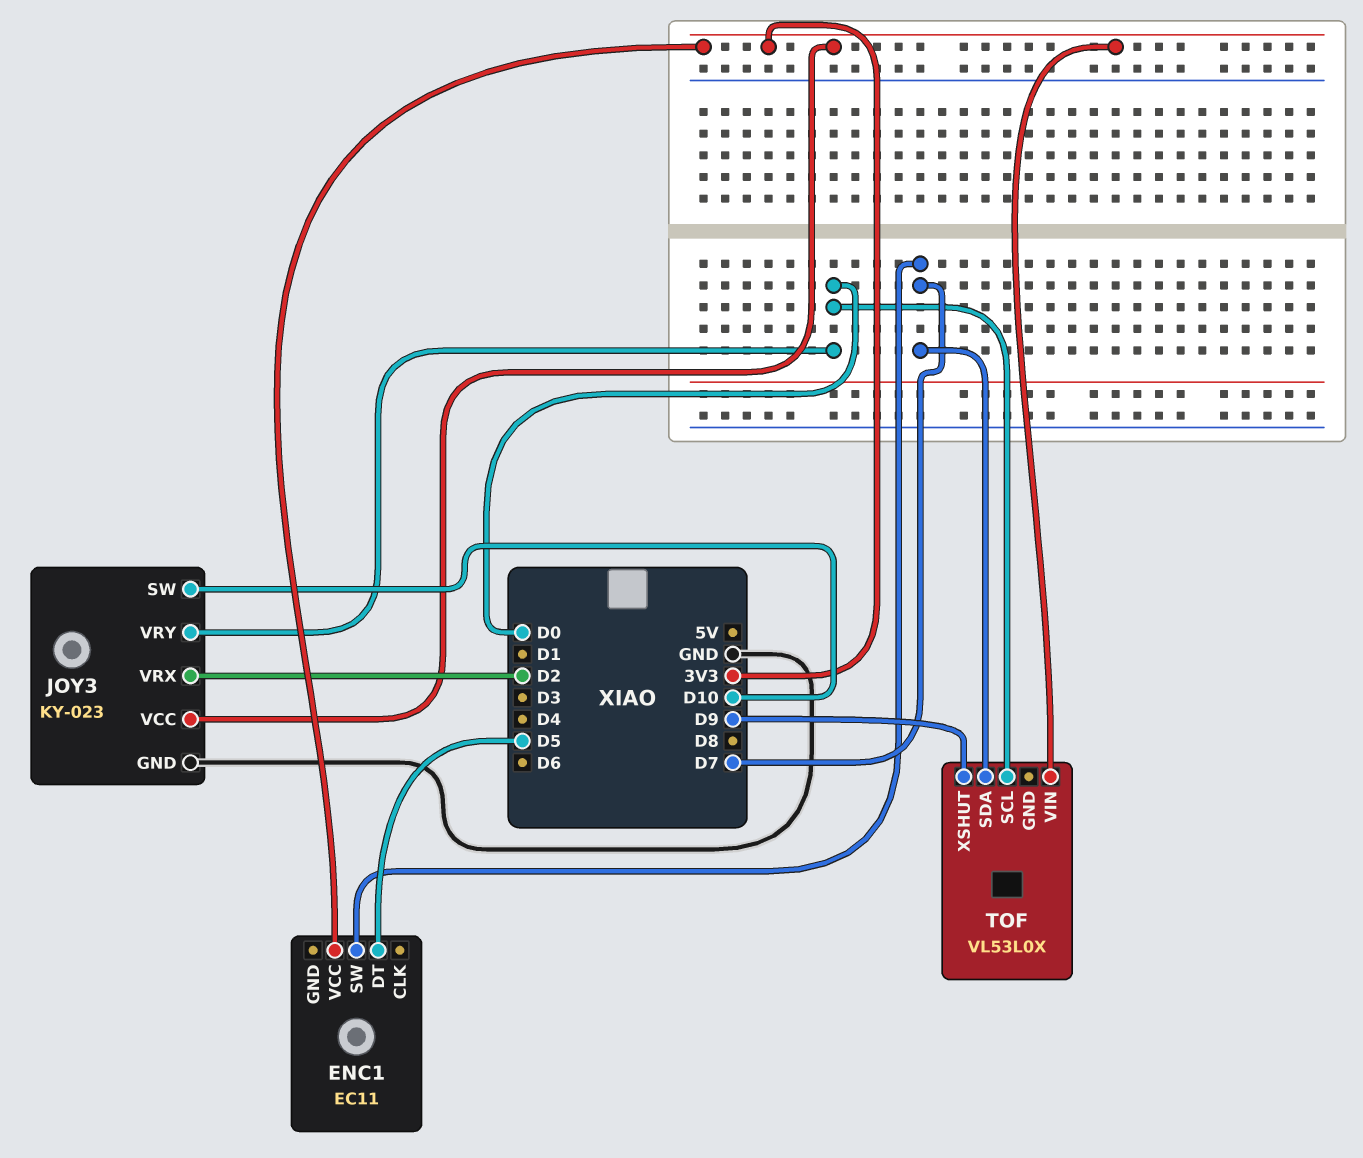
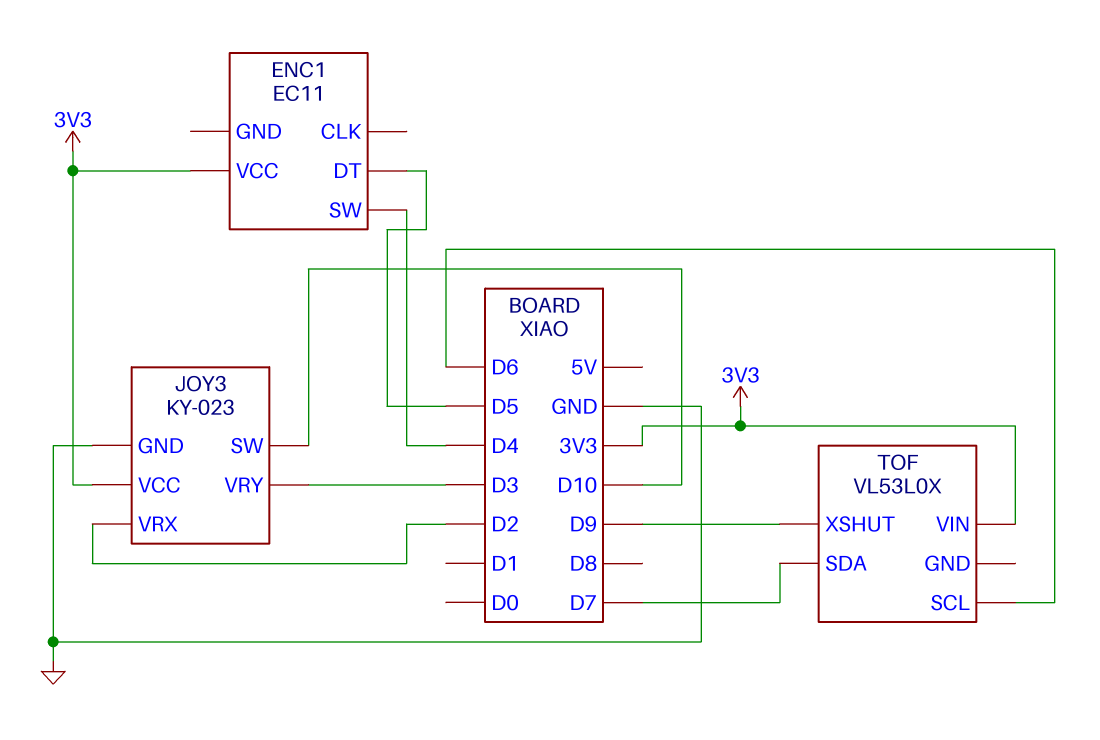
ENC1 pin SW: D7 -> D4
JOY3 pin VRY: D0 -> D3
TOF pin SCL: D0 -> D6

